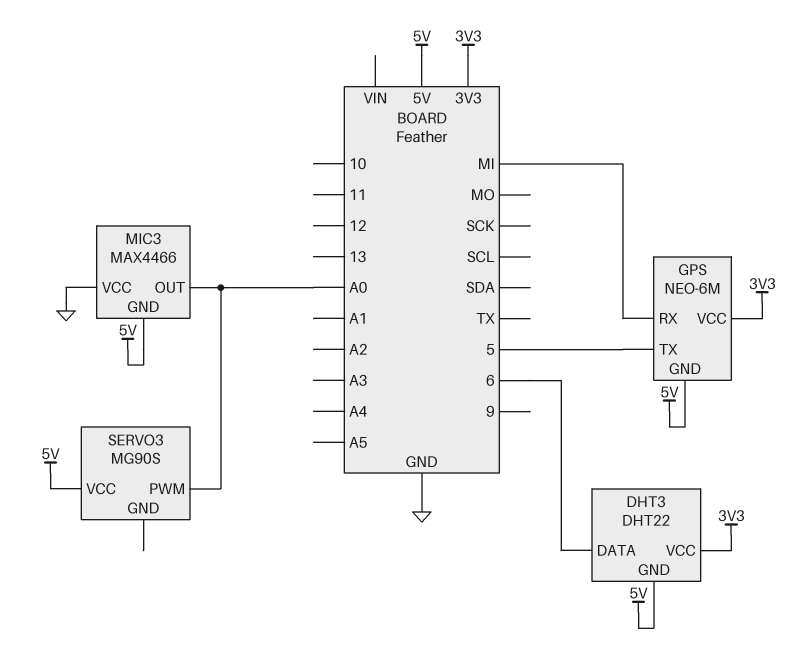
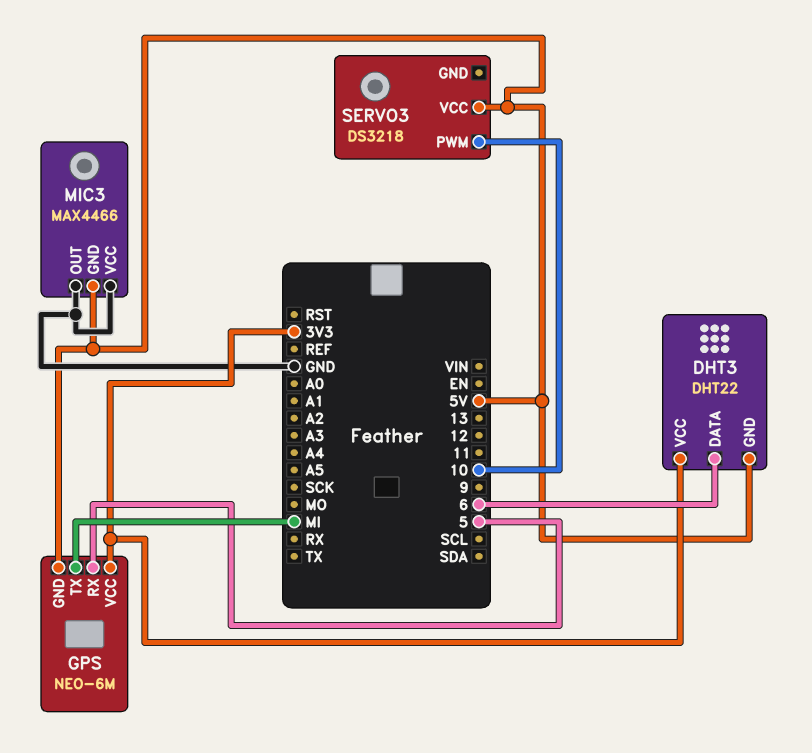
GPS pin RX: MI -> 5
GPS pin TX: 5 -> MI
MIC3 pin OUT: A0 -> GND
SERVO3: MG90S -> DS3218
SERVO3 pin PWM: A0 -> 10

